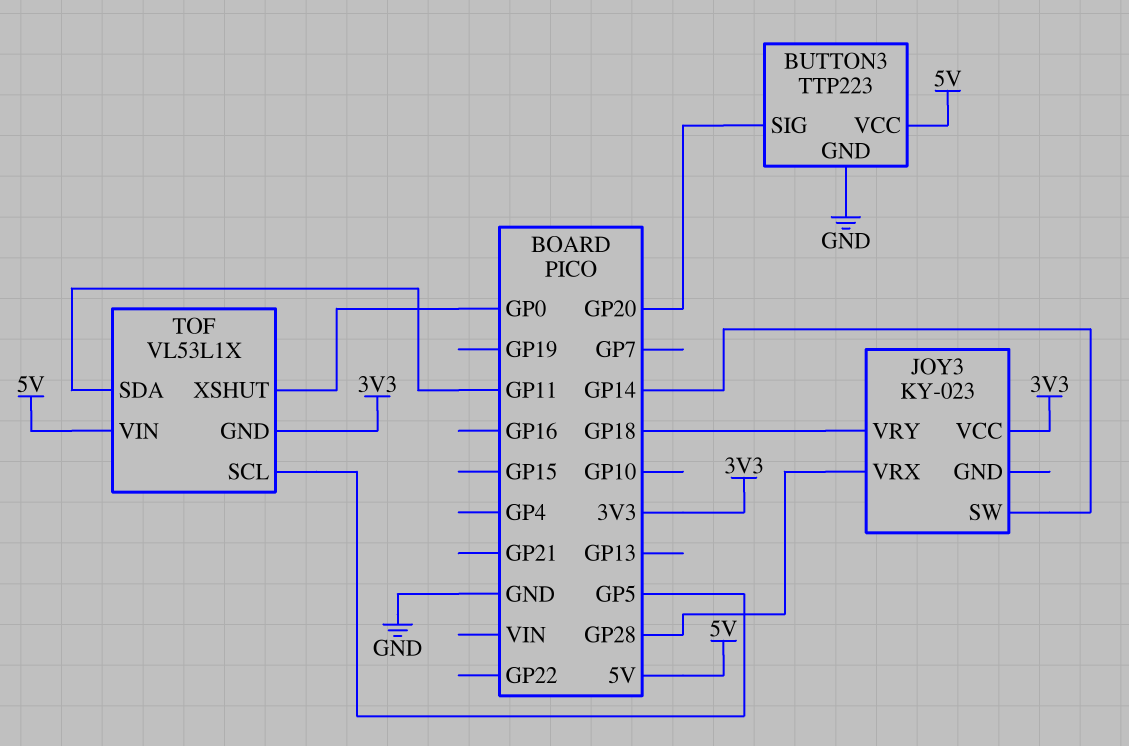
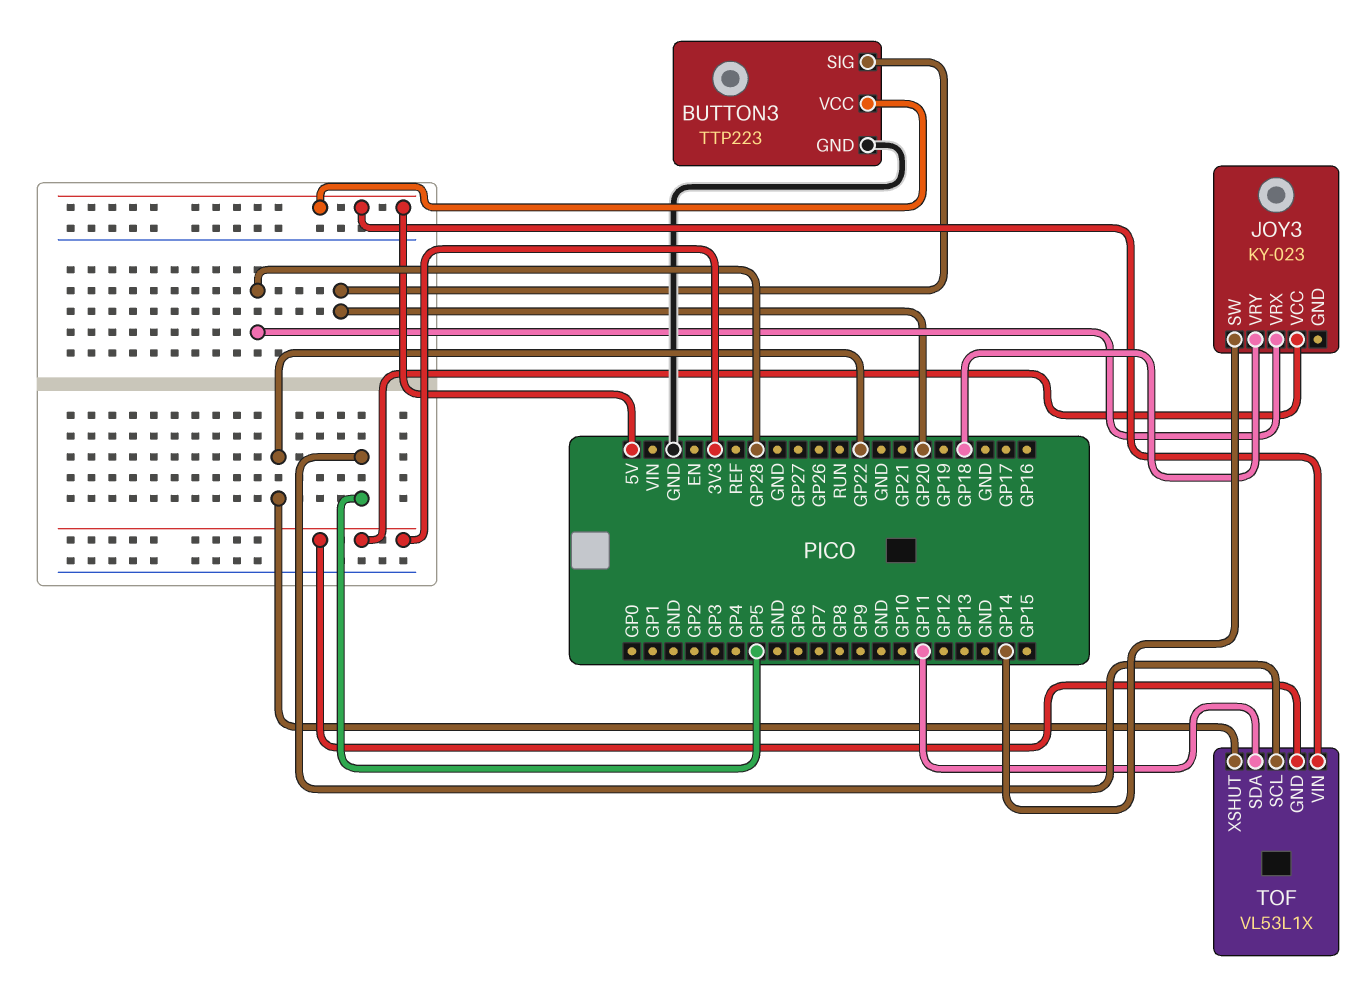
TOF pin XSHUT: GP0 -> GP22

